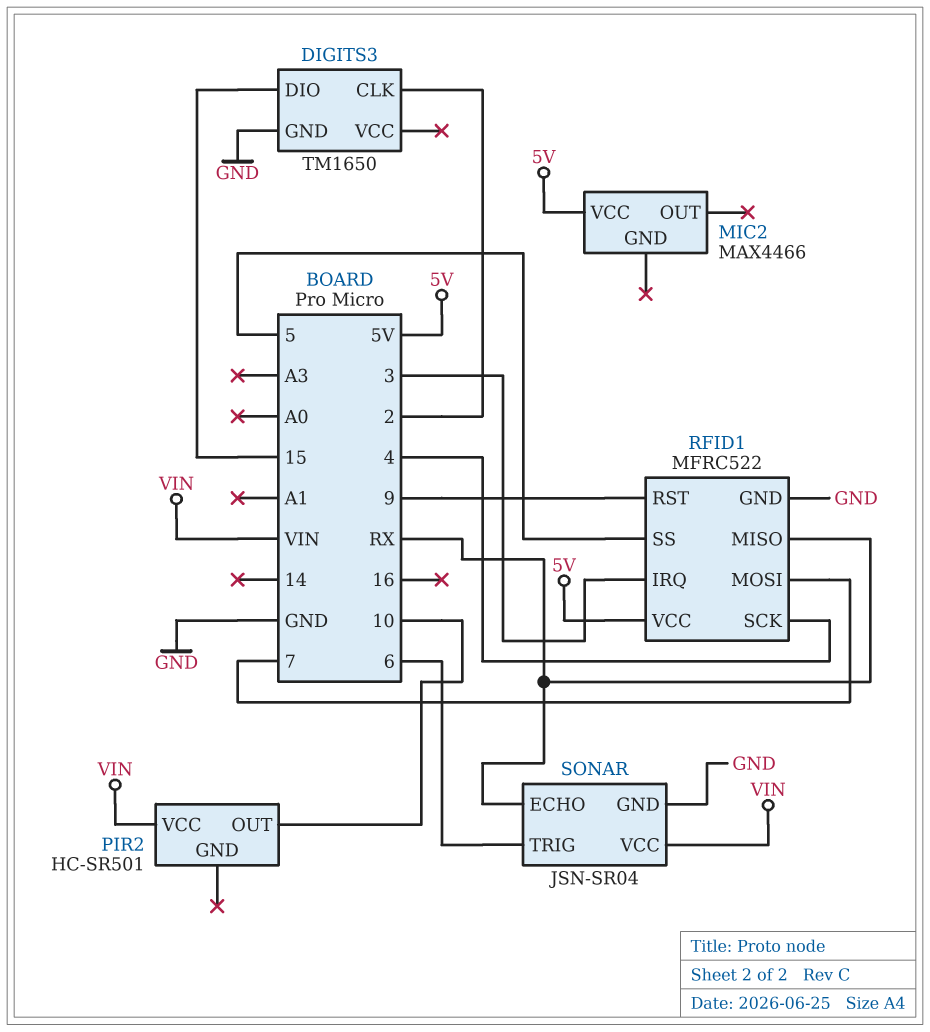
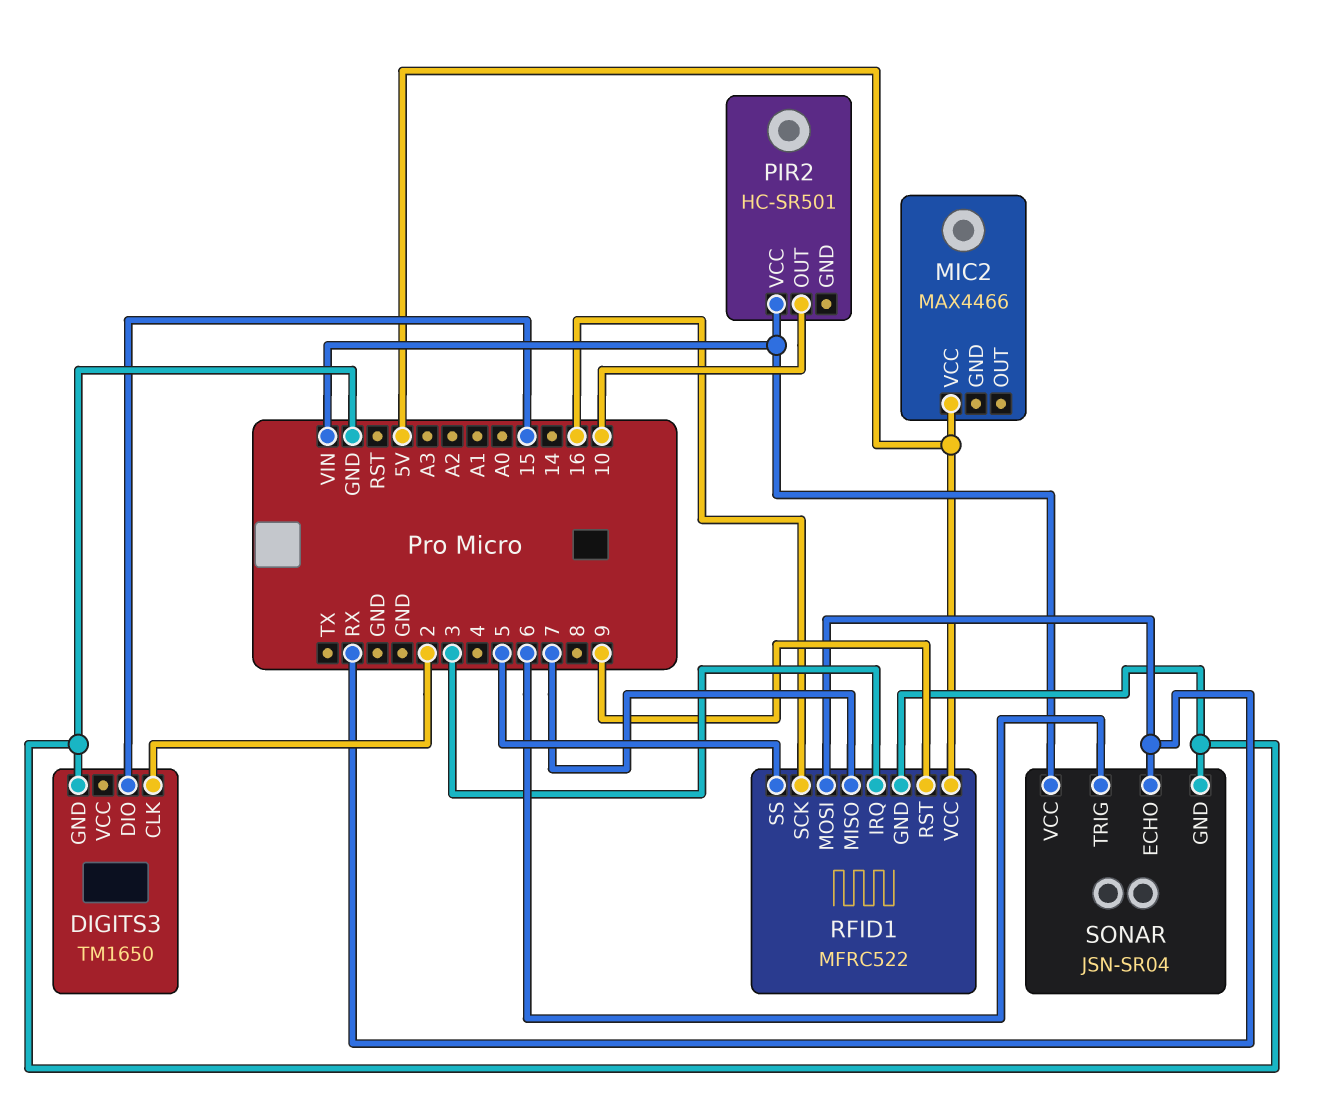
RFID1 pin MISO: RX -> 7
RFID1 pin MOSI: 7 -> RX
RFID1 pin SCK: 4 -> 16

